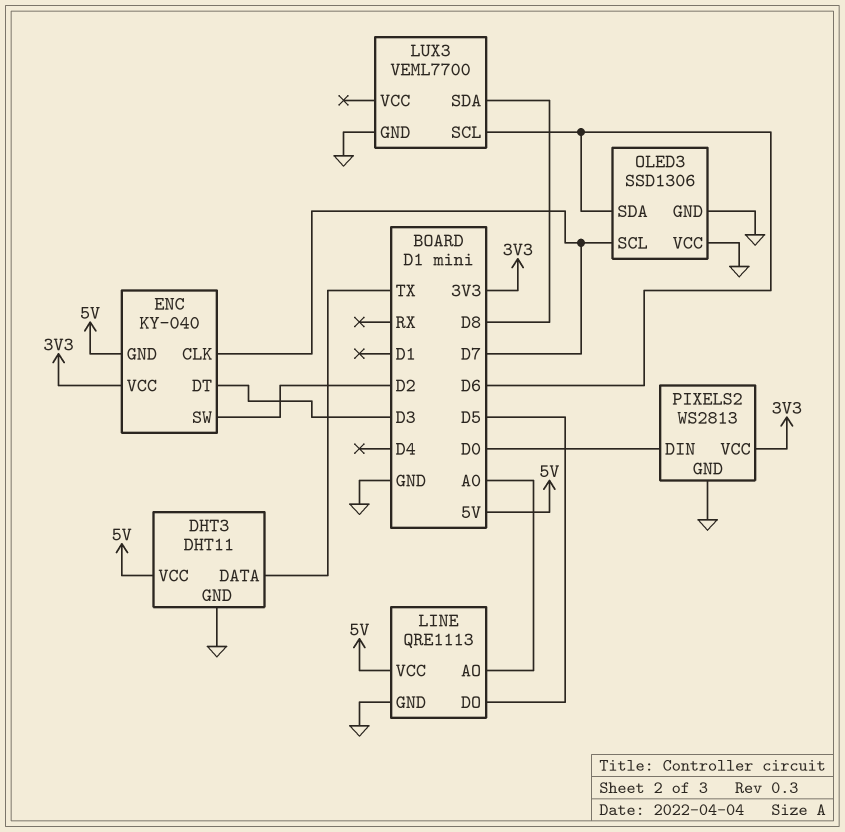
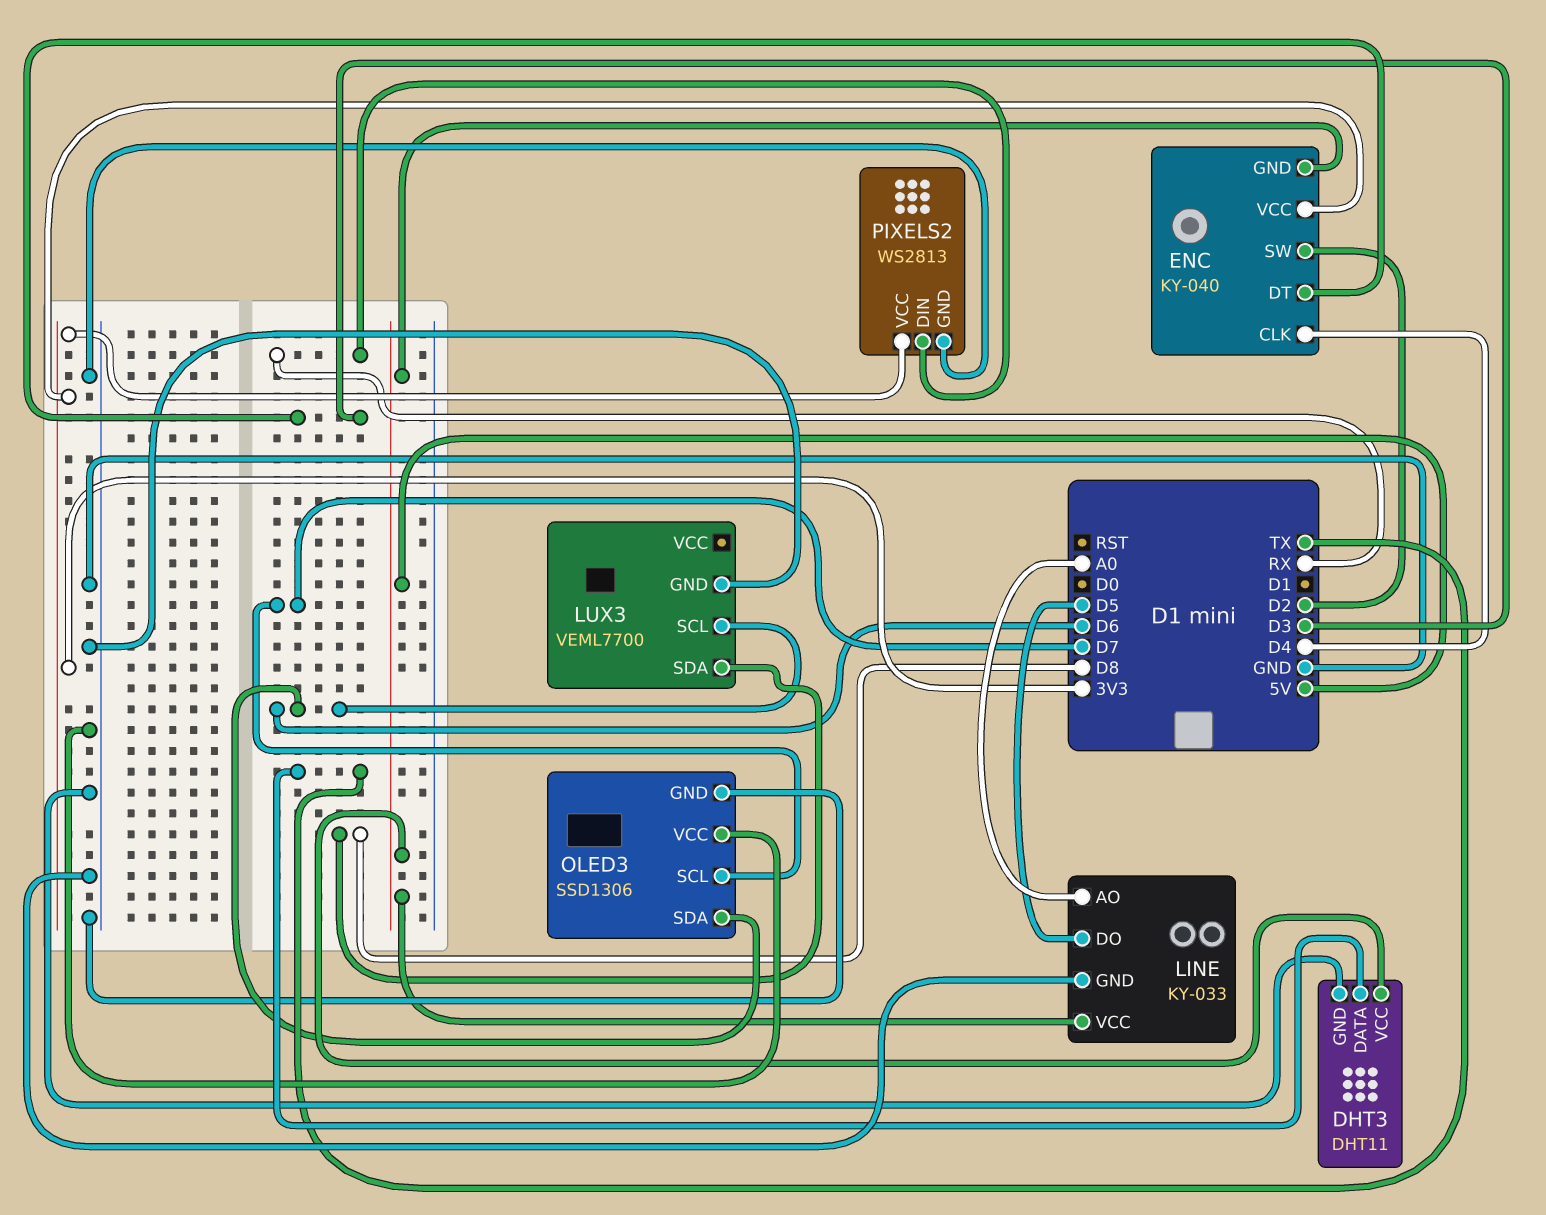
ENC pin CLK: D7 -> D4
LINE: QRE1113 -> KY-033
PIXELS2 pin DIN: D0 -> RX

